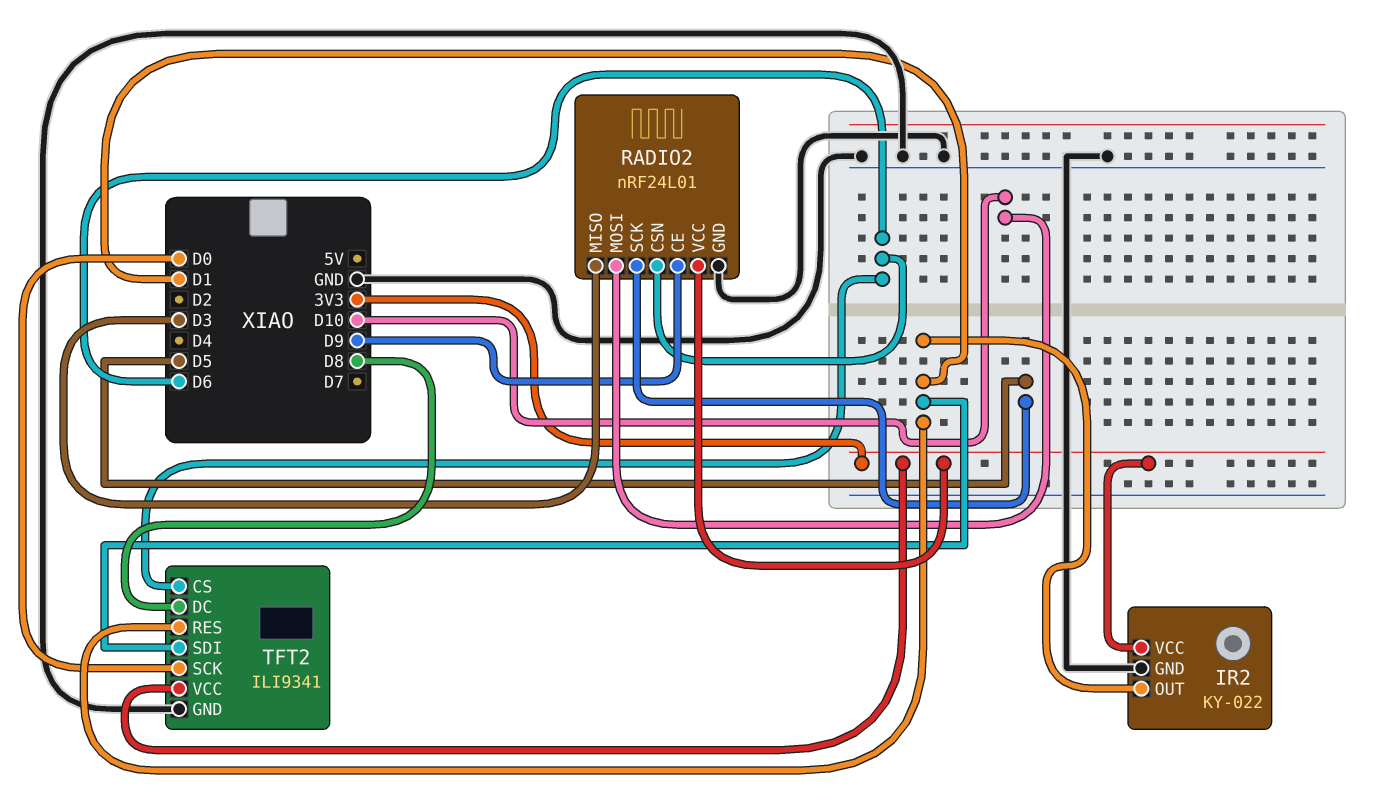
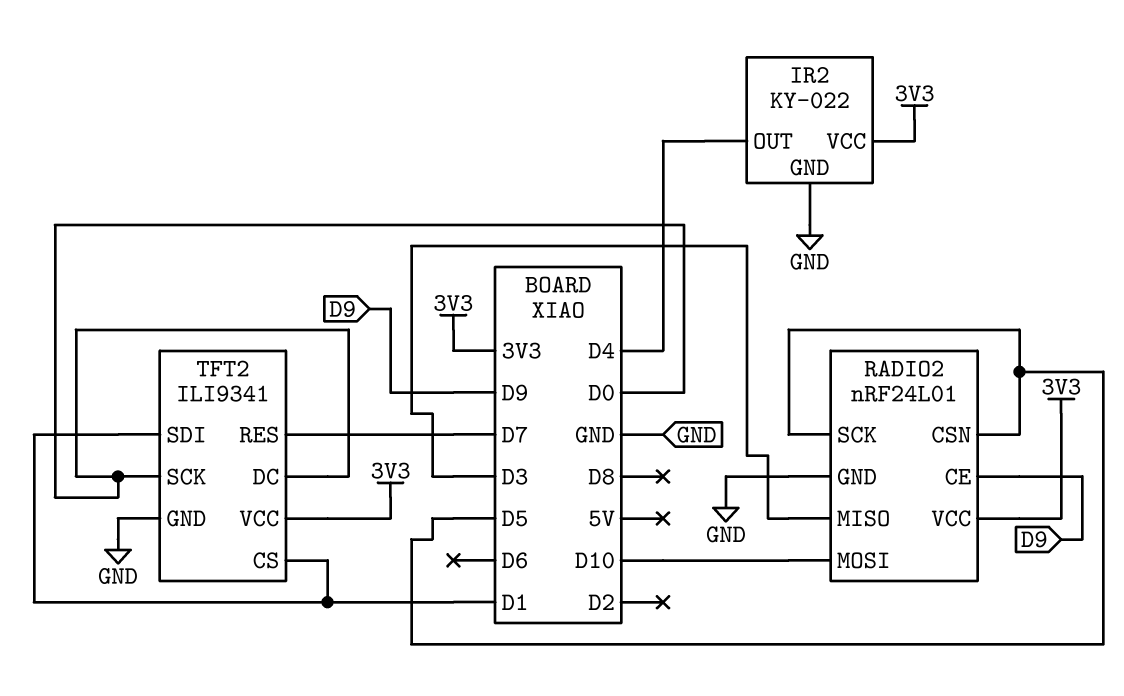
IR2 pin OUT: D1 -> D4
RADIO2 pin CSN: D6 -> D5
TFT2 pin CS: D6 -> D1
TFT2 pin DC: D8 -> D0
TFT2 pin RES: D1 -> D7

